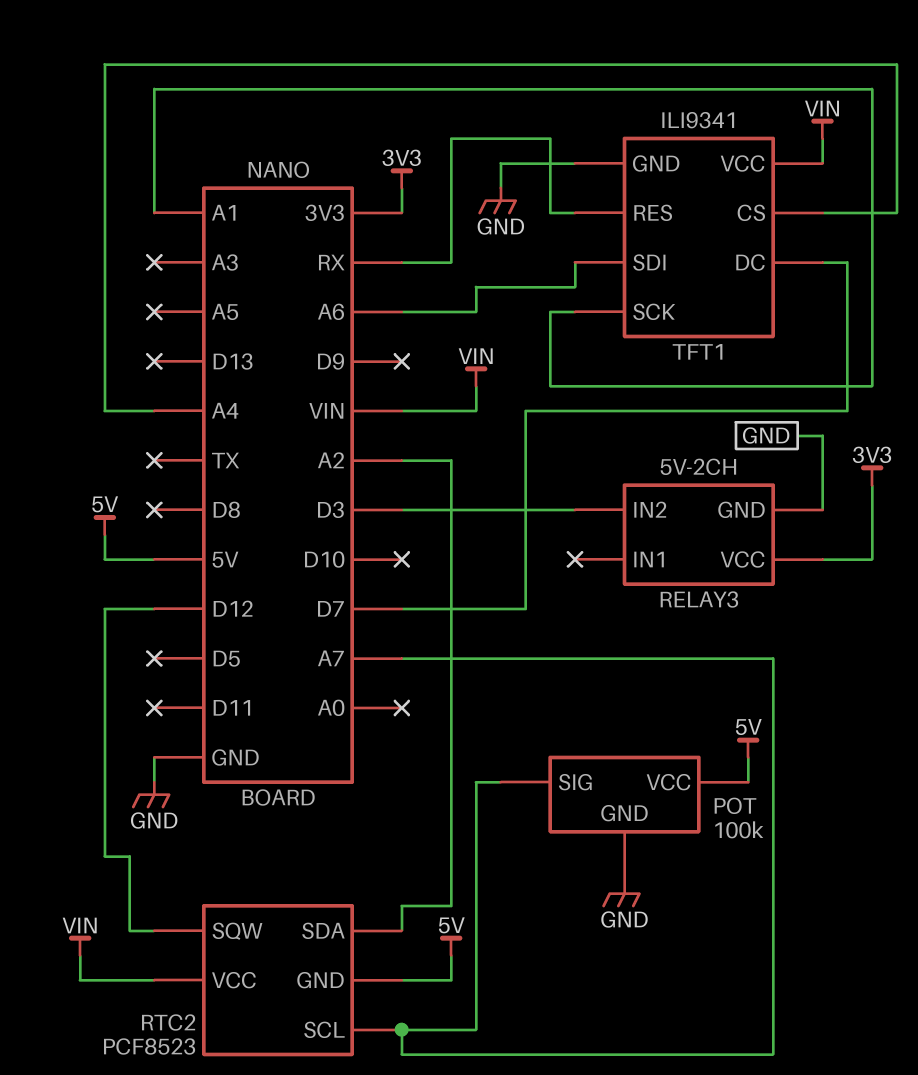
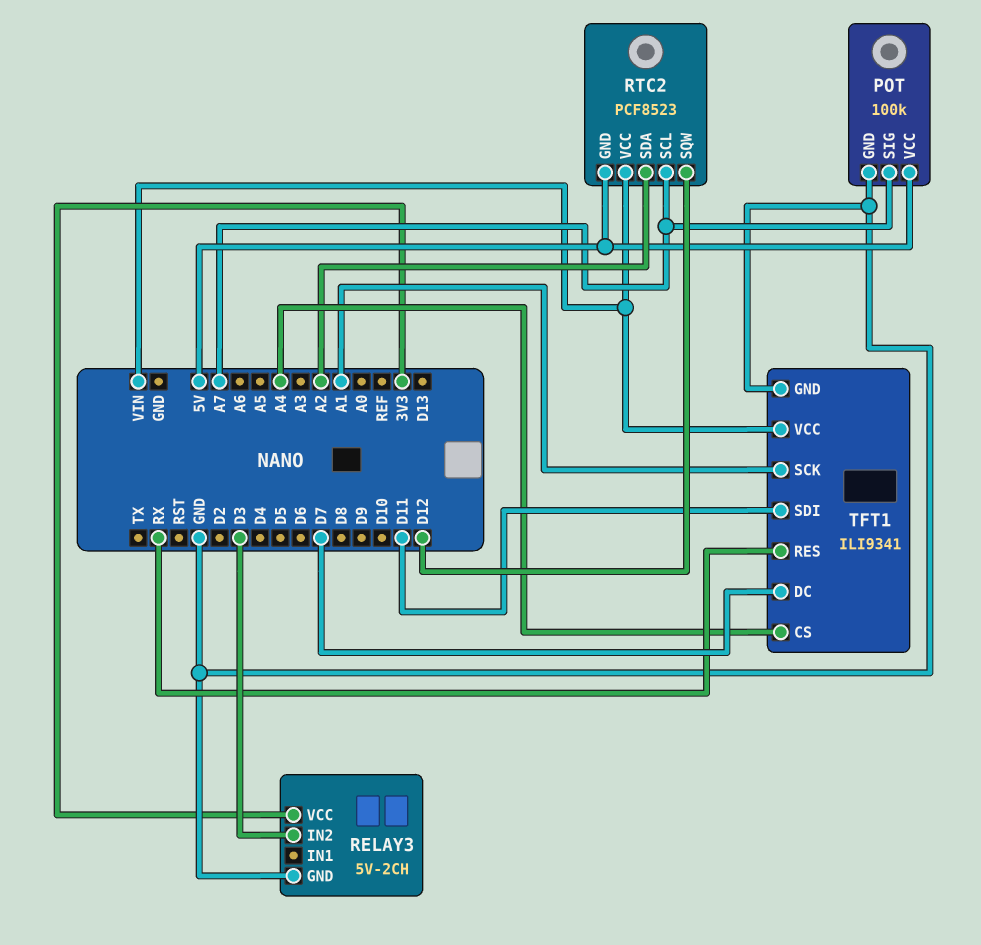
TFT1 pin SDI: A6 -> D11

